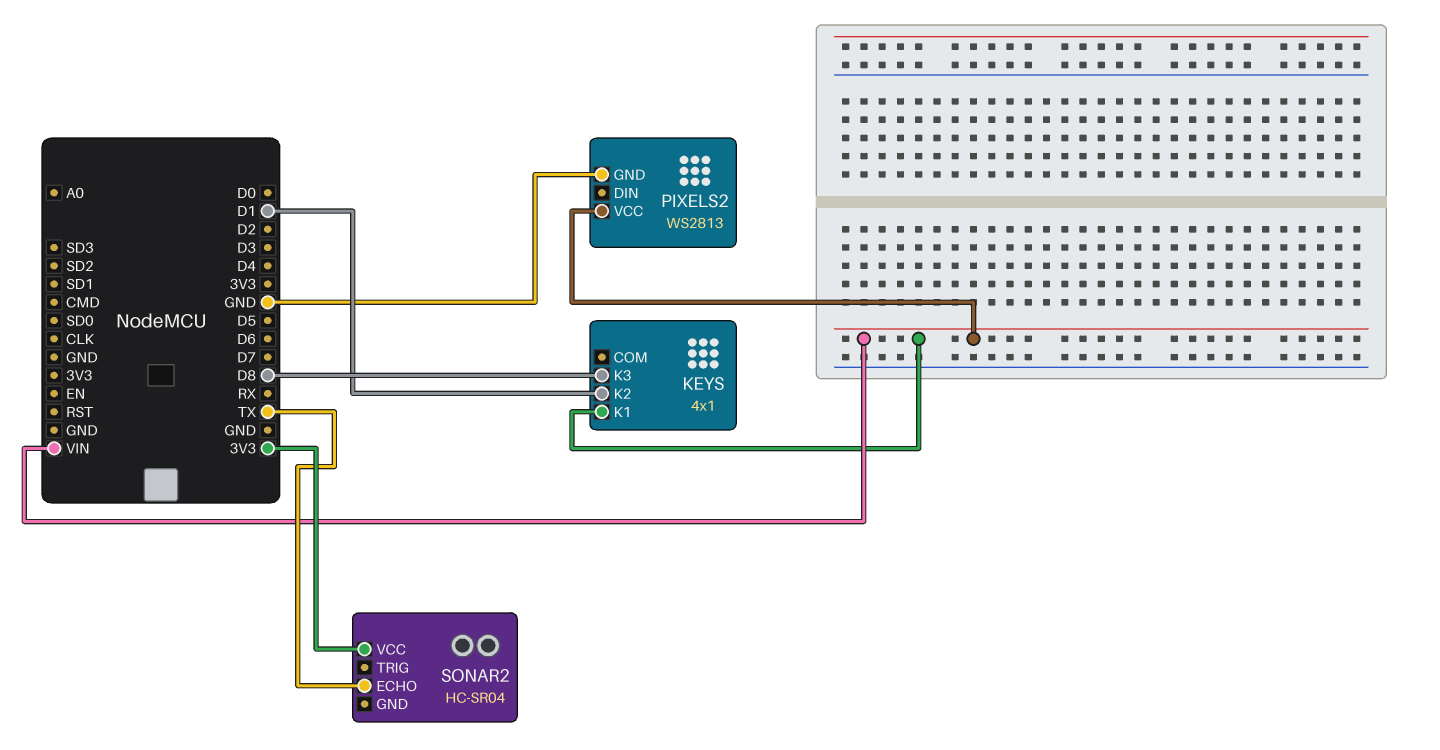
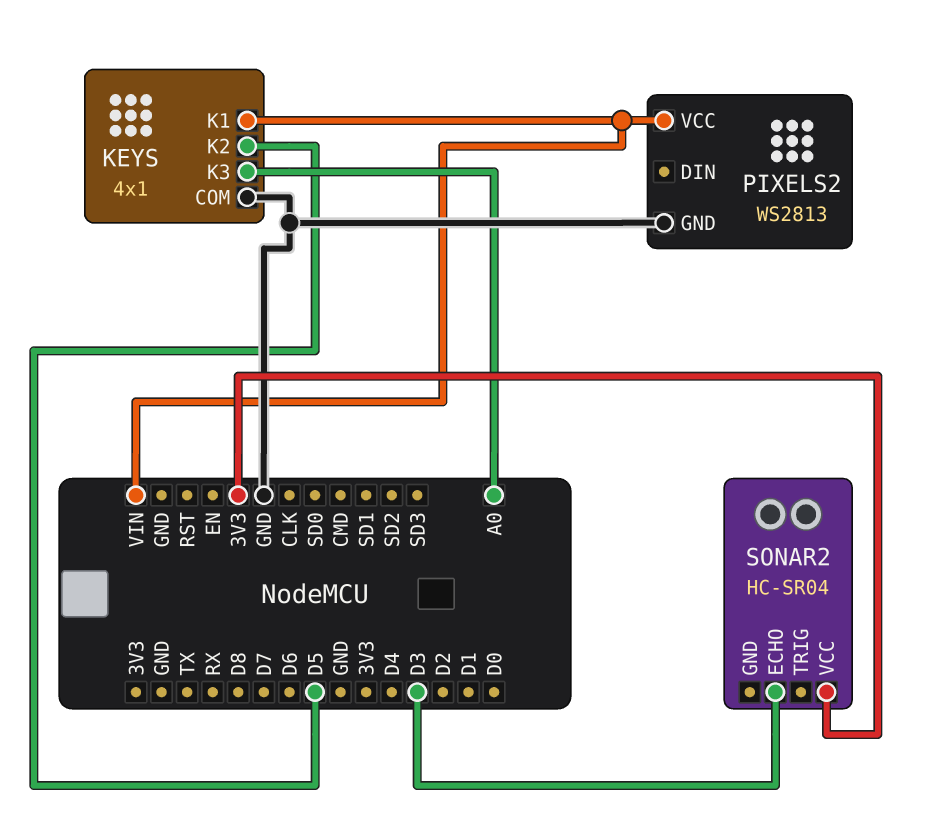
KEYS pin COM: none -> GND
KEYS pin K2: D1 -> D5
KEYS pin K3: D8 -> A0
SONAR2 pin ECHO: TX -> D3

